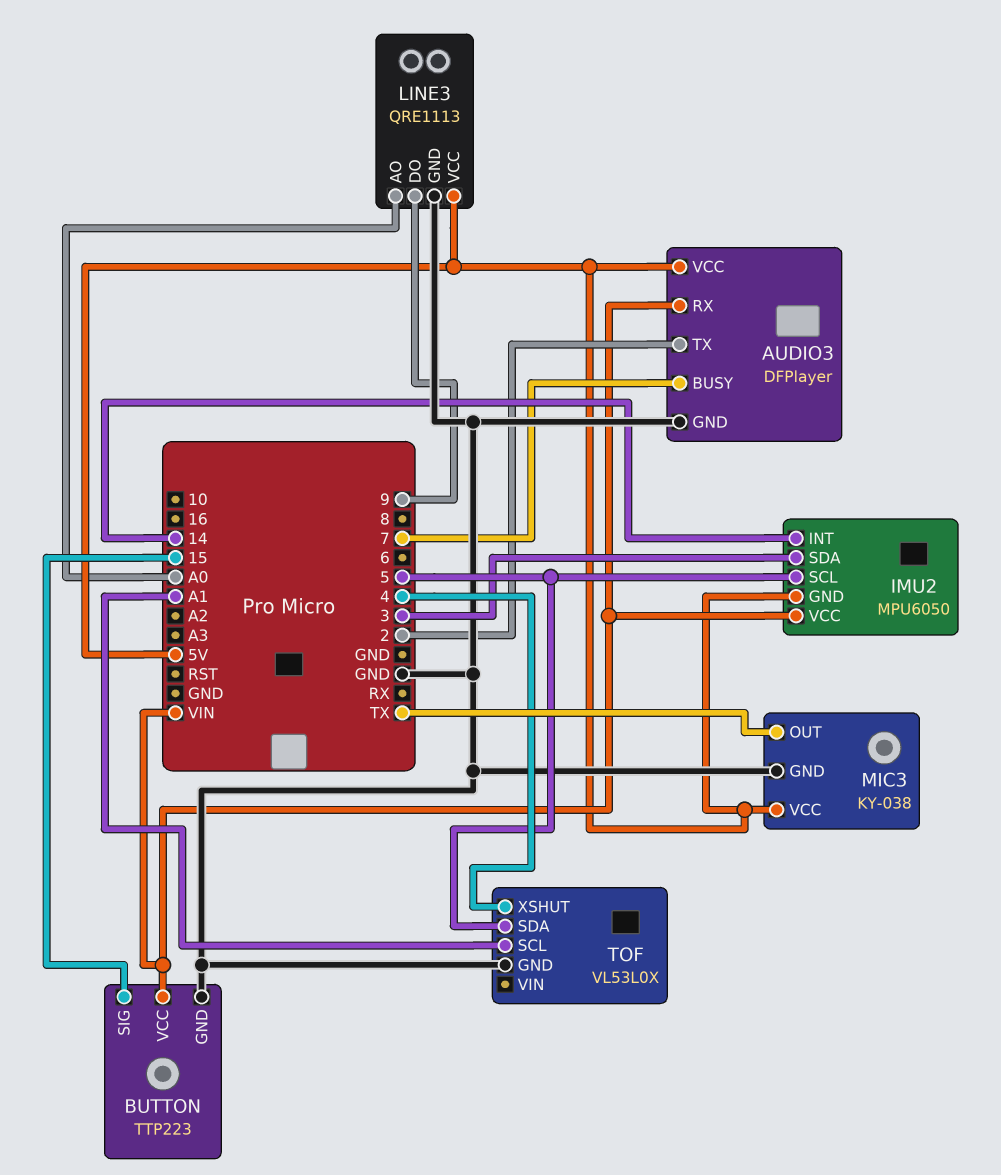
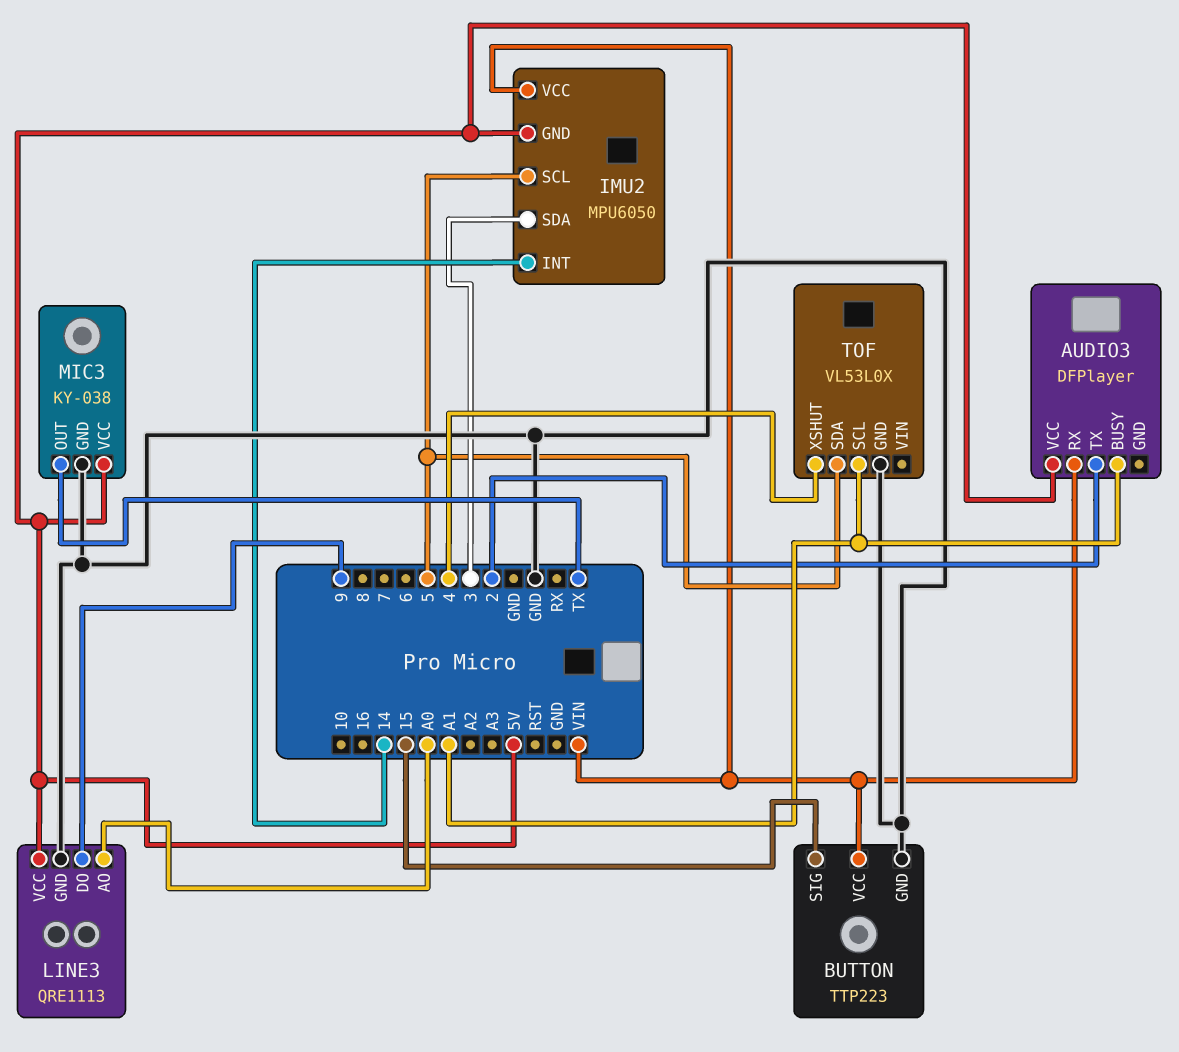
AUDIO3 pin BUSY: 7 -> A1
AUDIO3 pin GND: GND -> none

